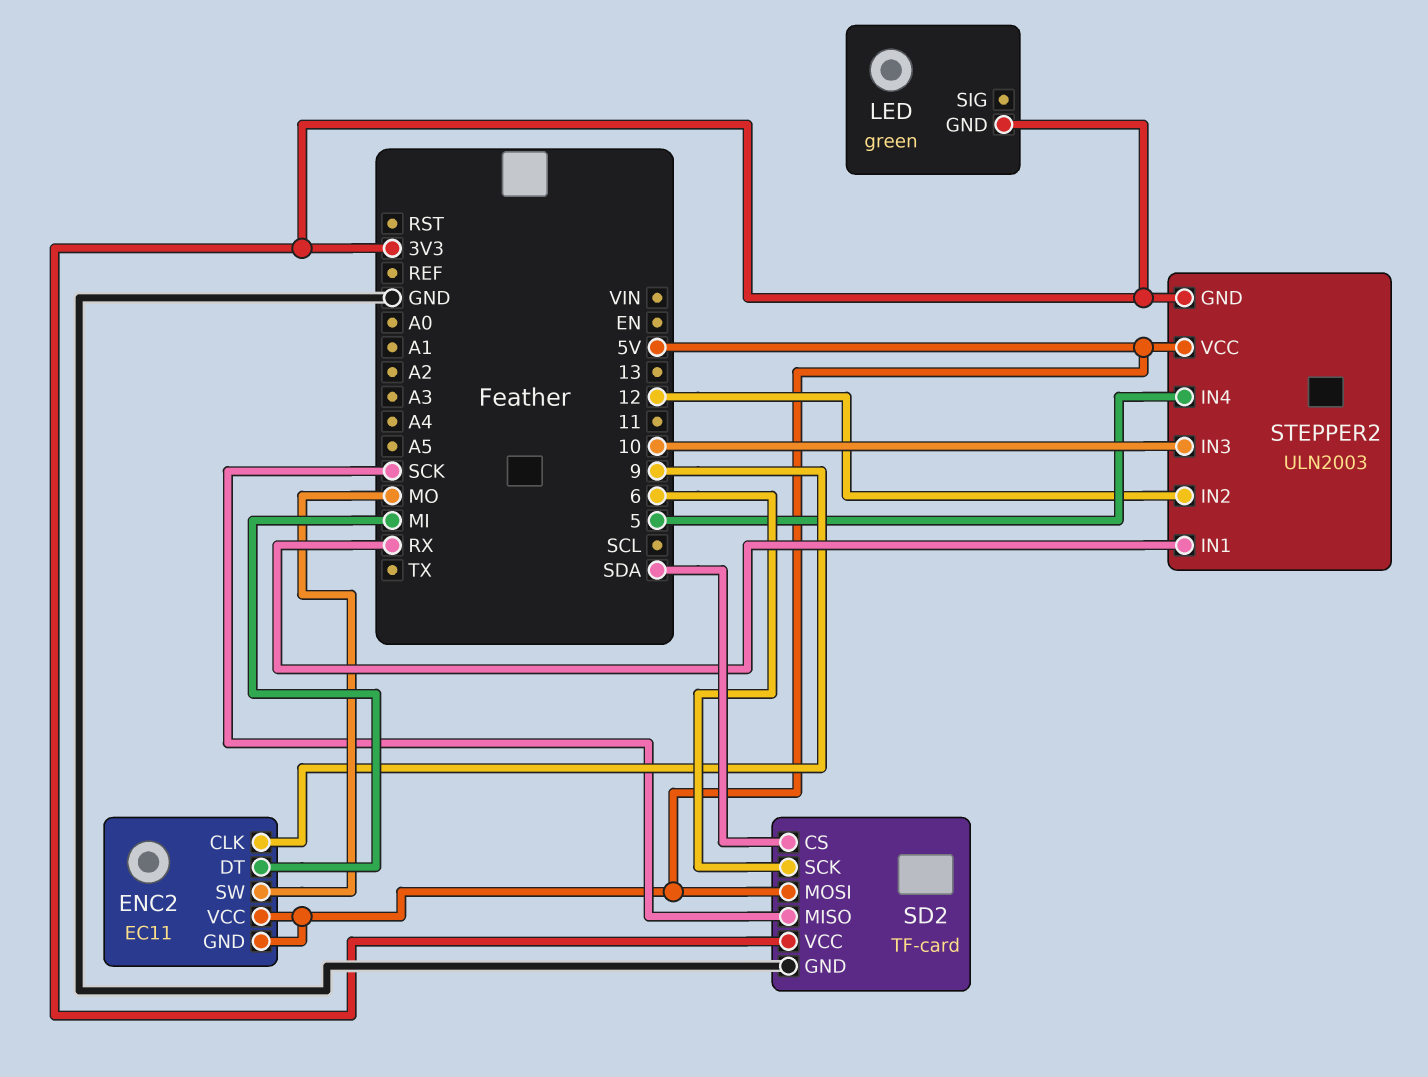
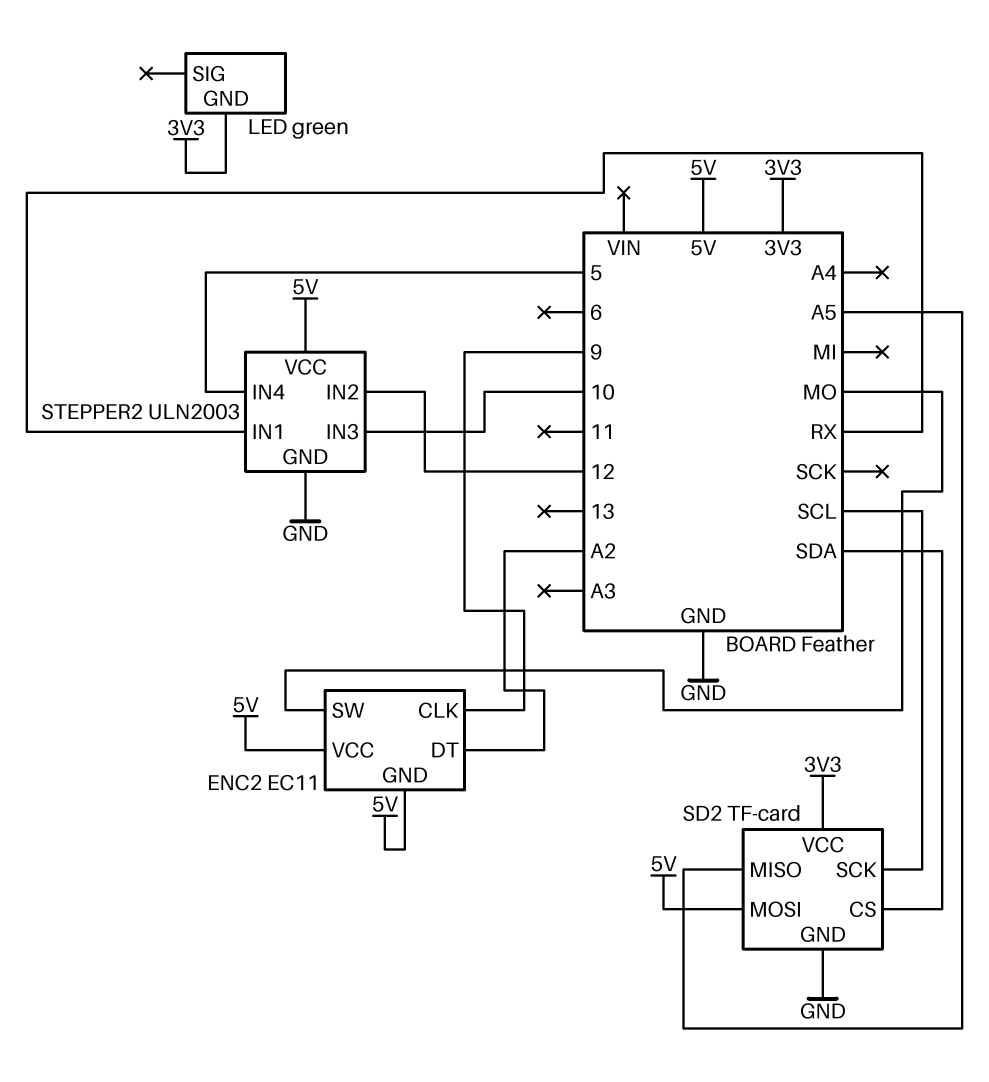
ENC2 pin DT: MI -> A2
SD2 pin MISO: SCK -> A5
SD2 pin SCK: 6 -> SCL
STEPPER2 pin GND: 3V3 -> GND

